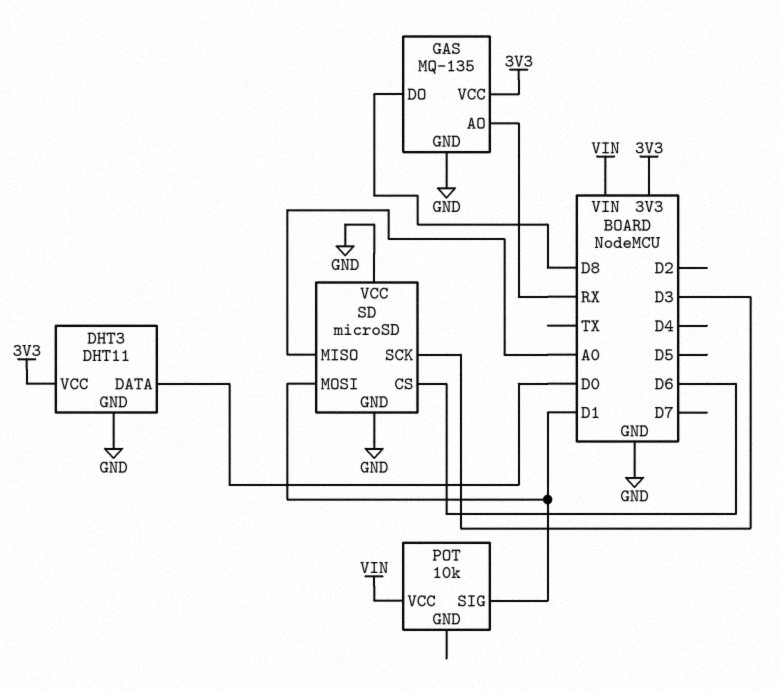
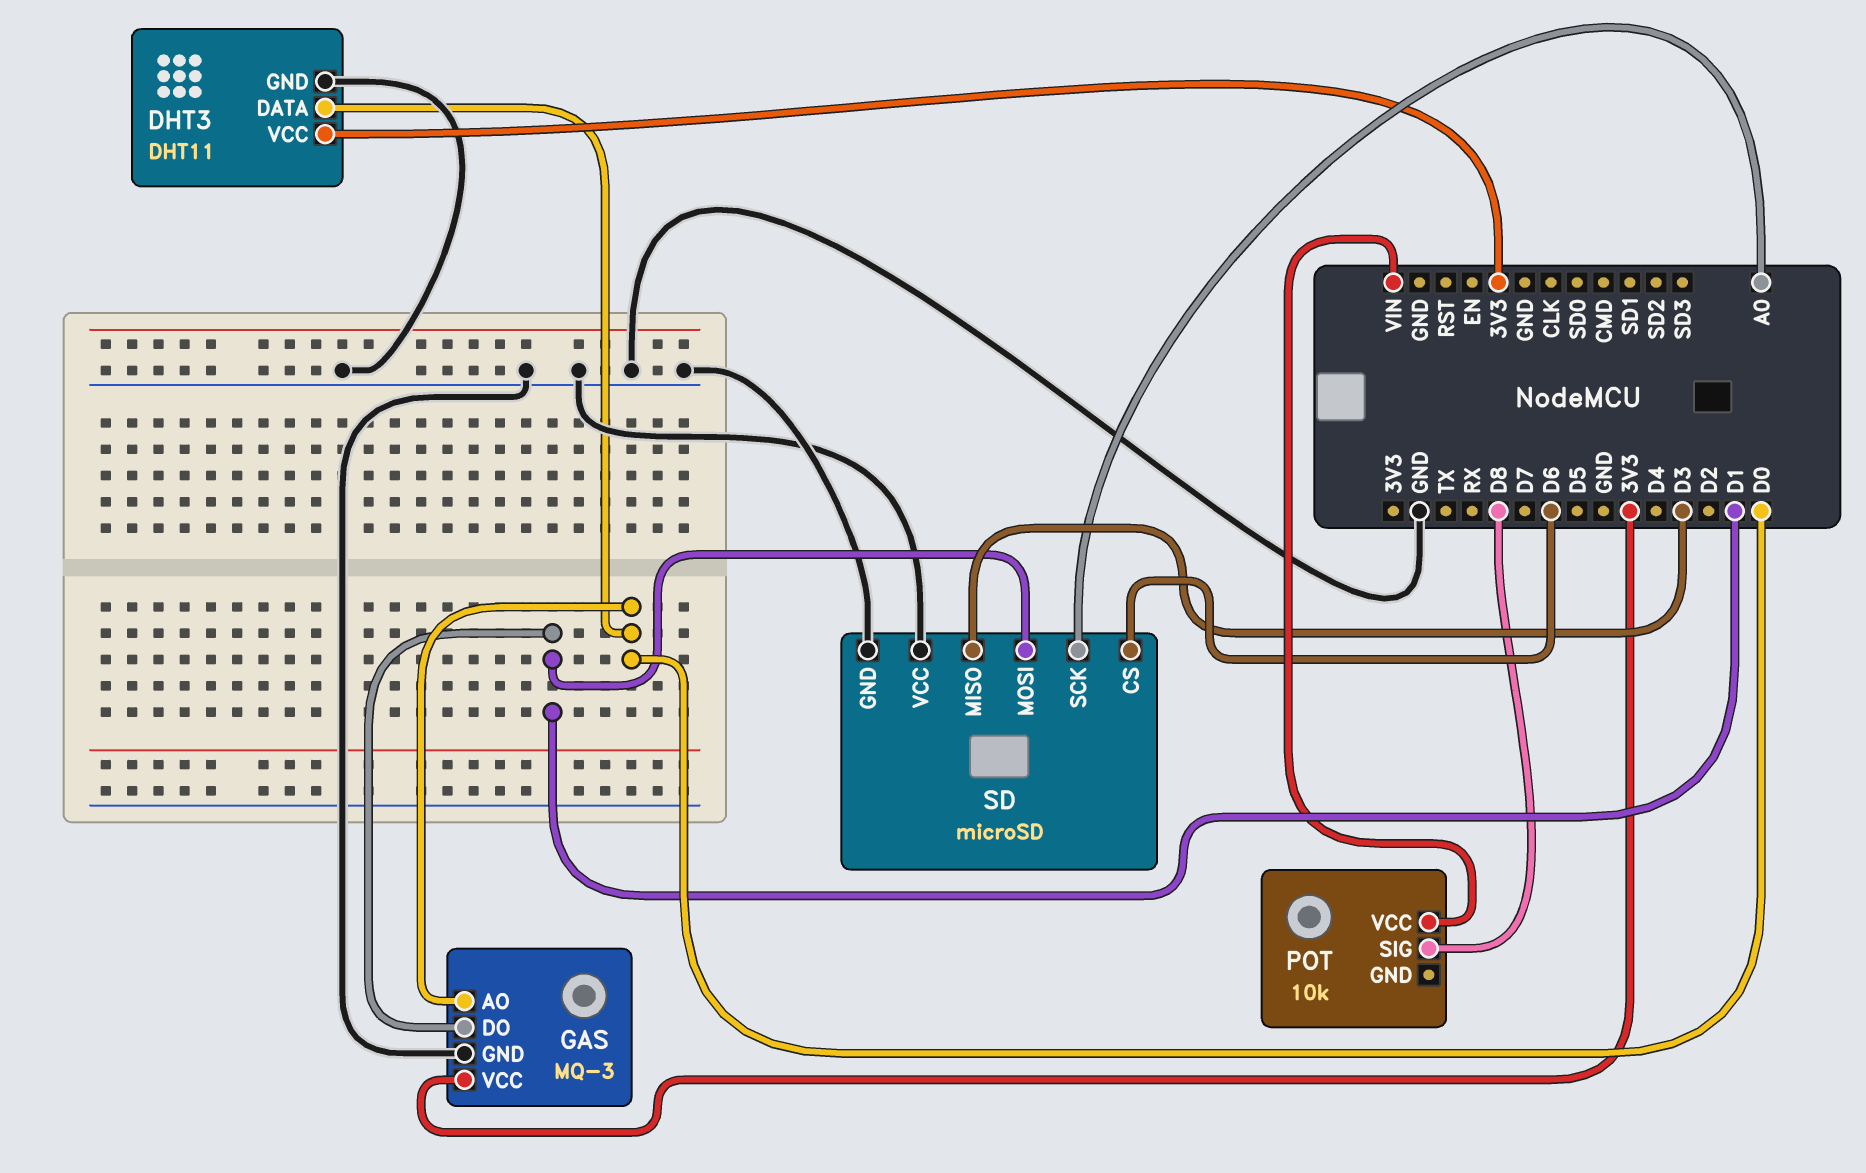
GAS: MQ-135 -> MQ-3
GAS pin AO: RX -> D0
GAS pin DO: D8 -> D1
POT pin SIG: D1 -> D8
SD pin MISO: A0 -> D3
SD pin SCK: D3 -> A0

